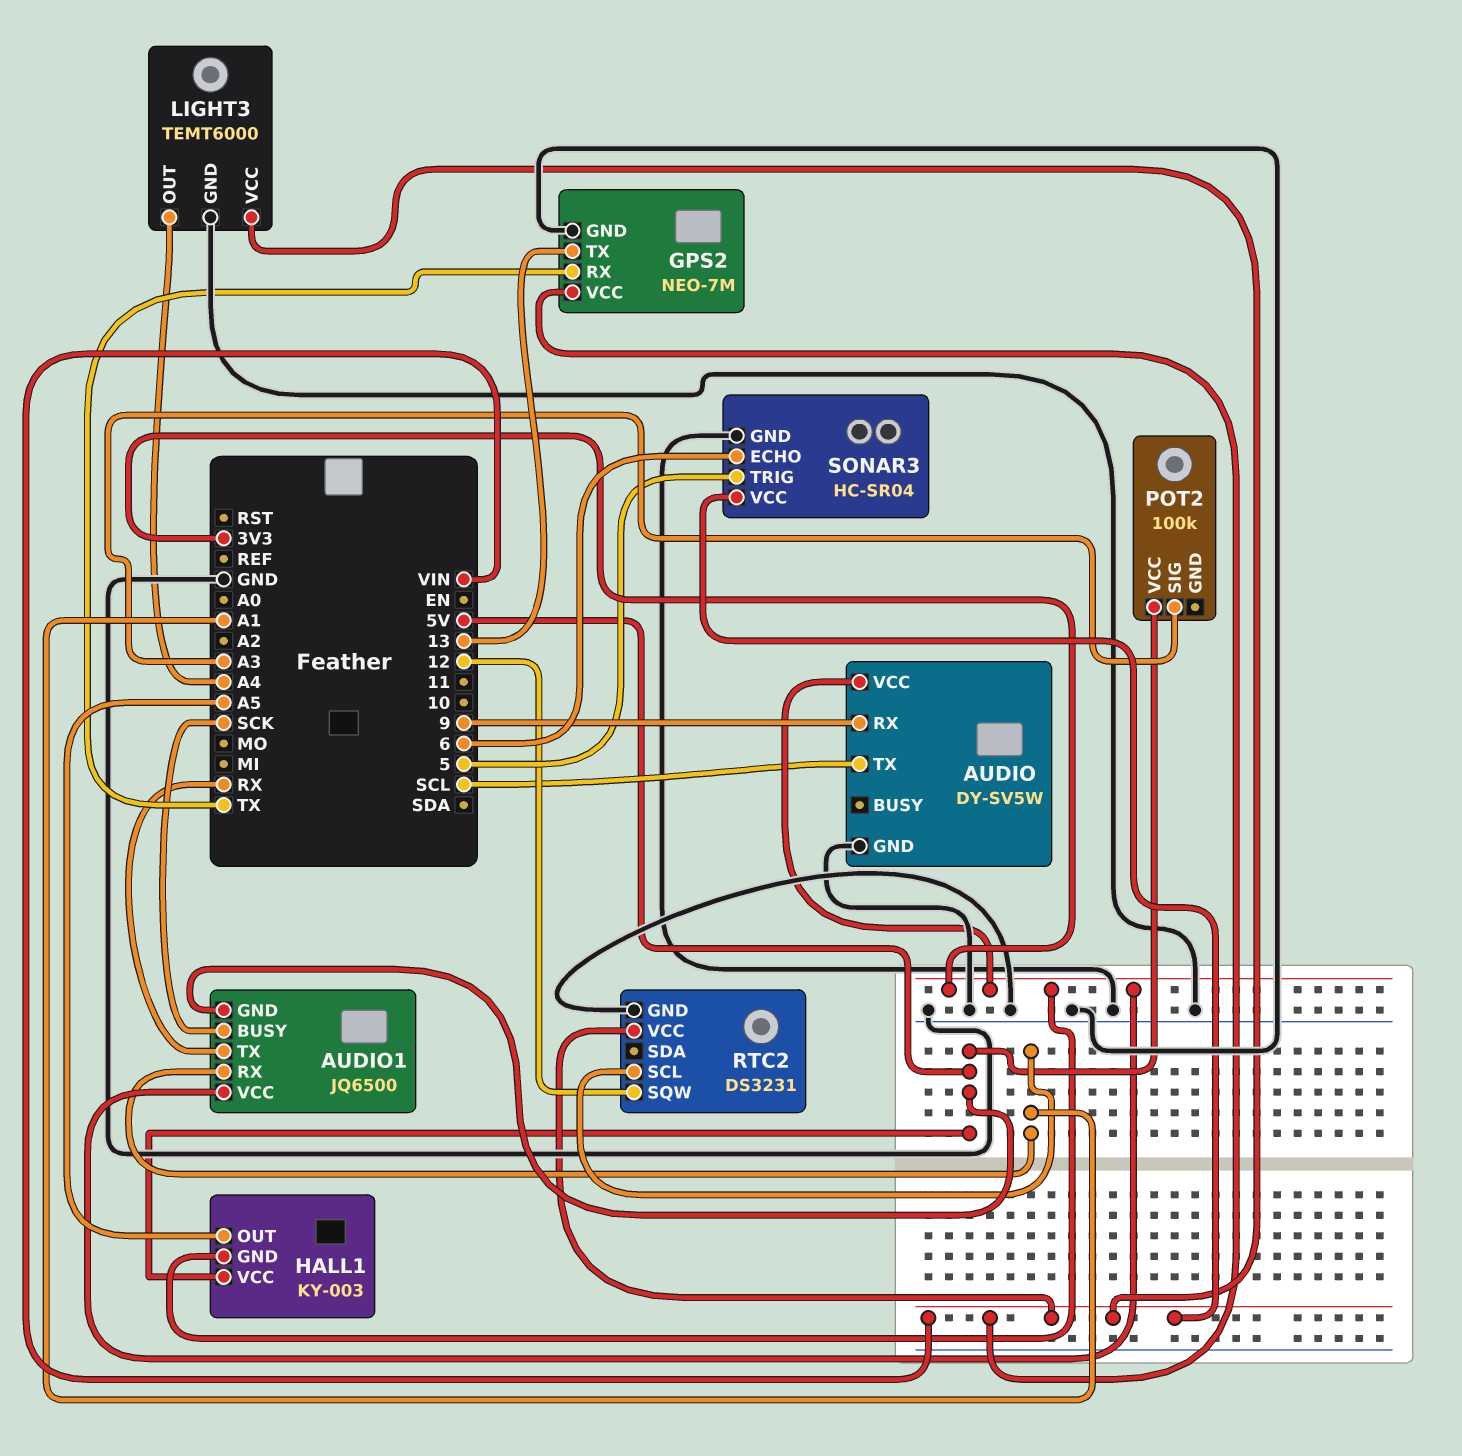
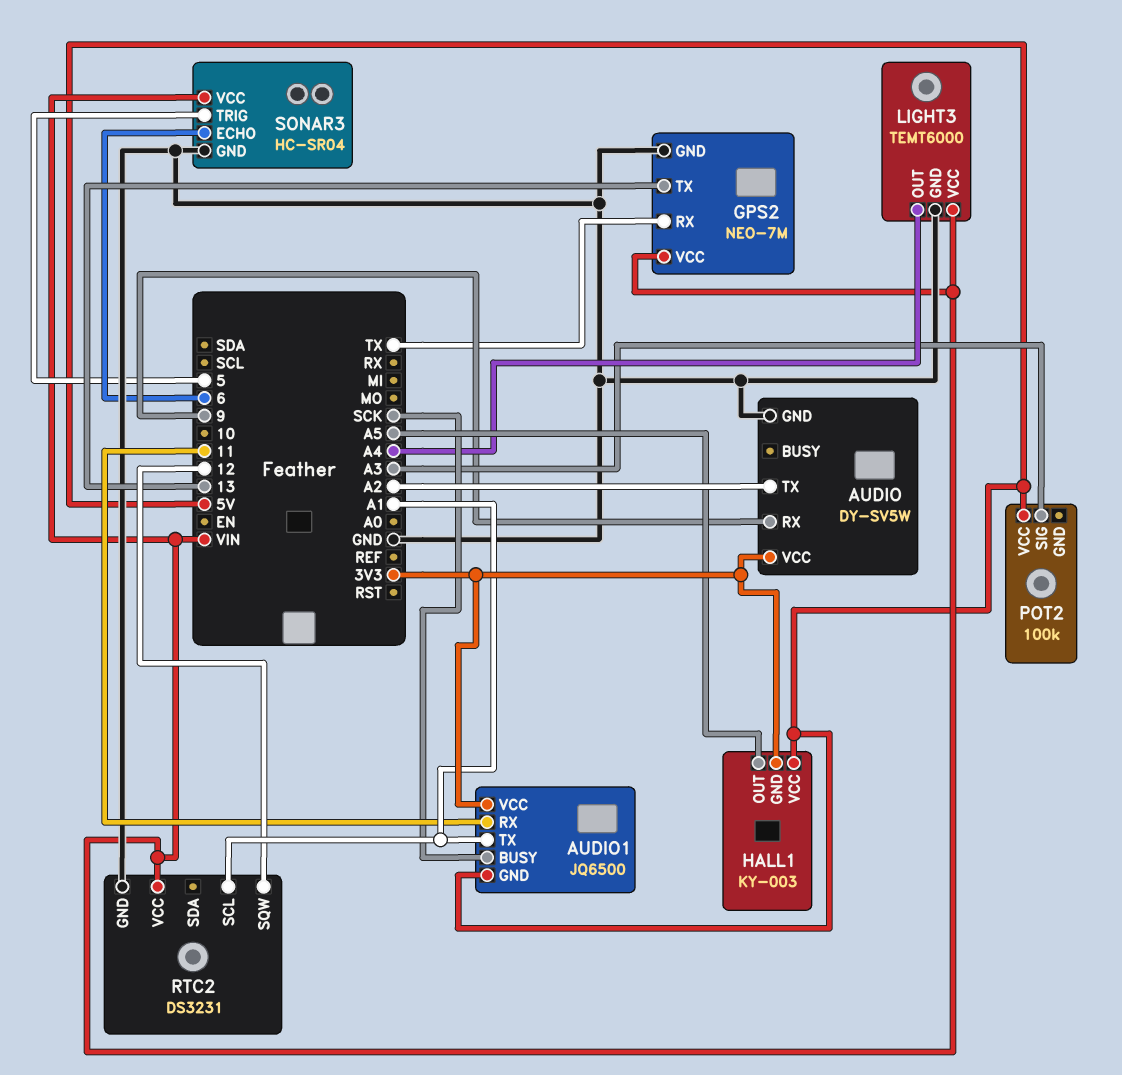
AUDIO pin TX: SCL -> A2
AUDIO1 pin RX: A1 -> 11
AUDIO1 pin TX: RX -> A1

